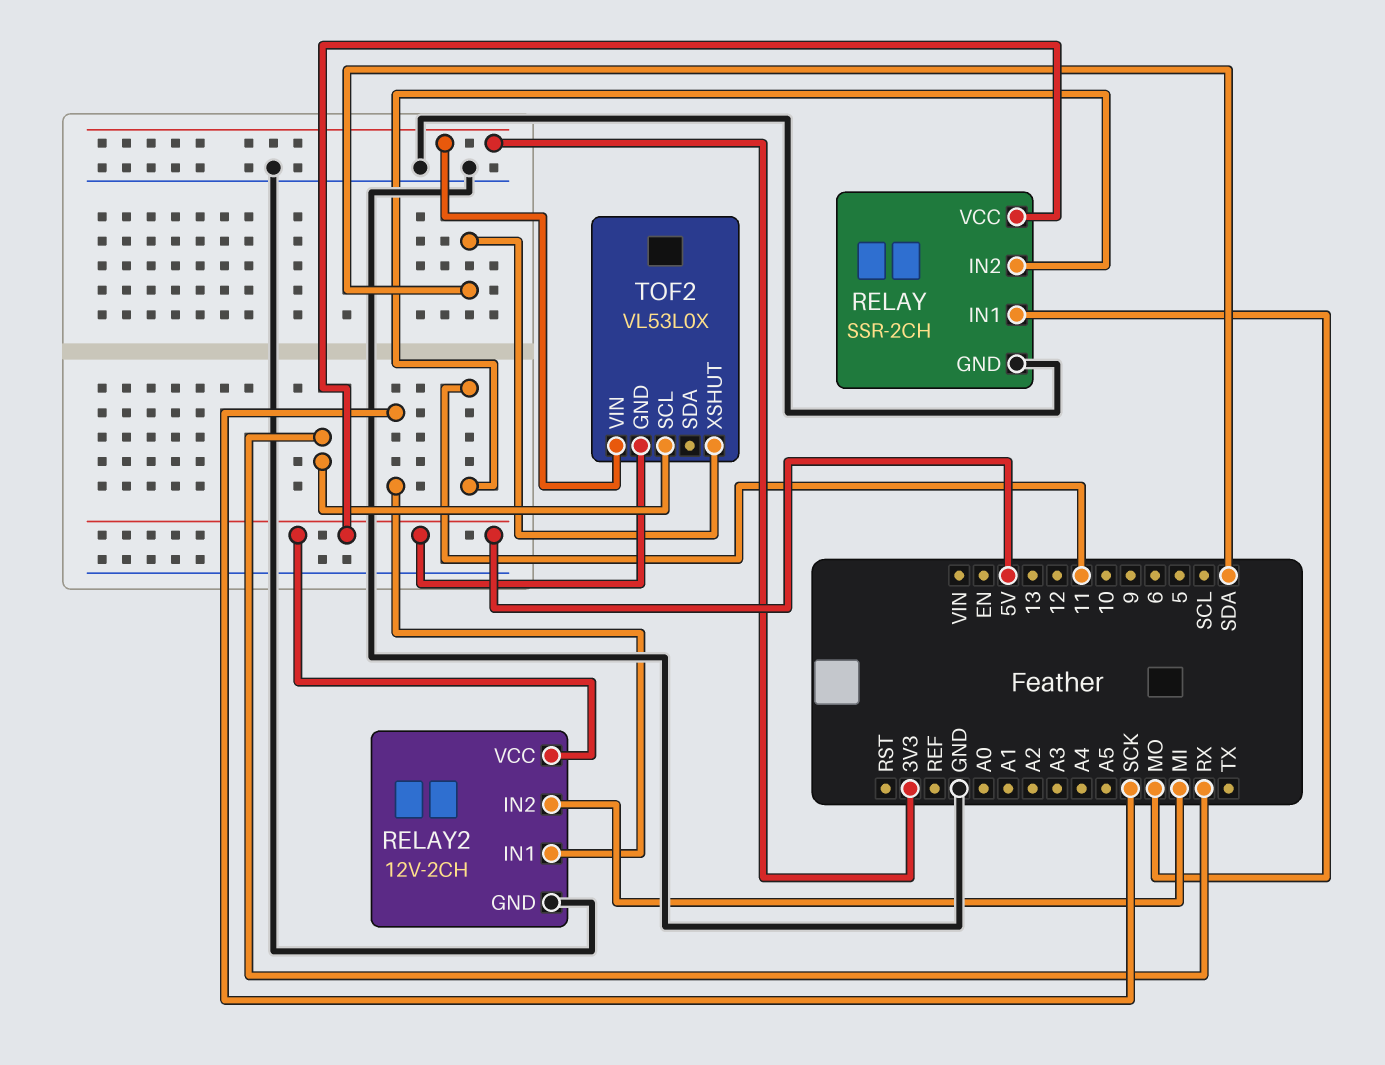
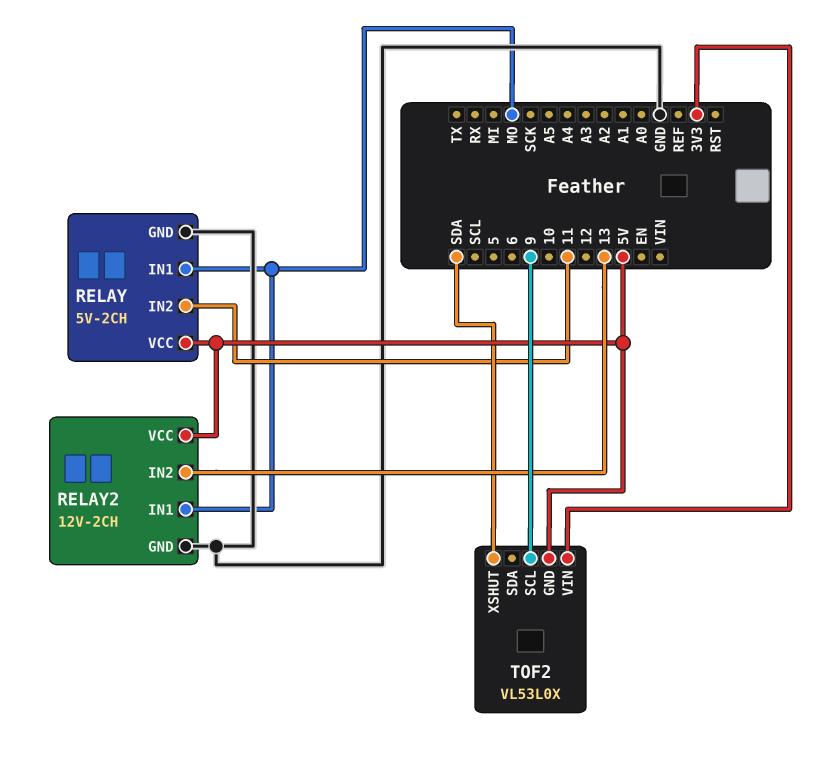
RELAY: SSR-2CH -> 5V-2CH
RELAY2 pin IN1: SCK -> MO
RELAY2 pin IN2: MI -> 13
TOF2 pin SCL: RX -> 9

